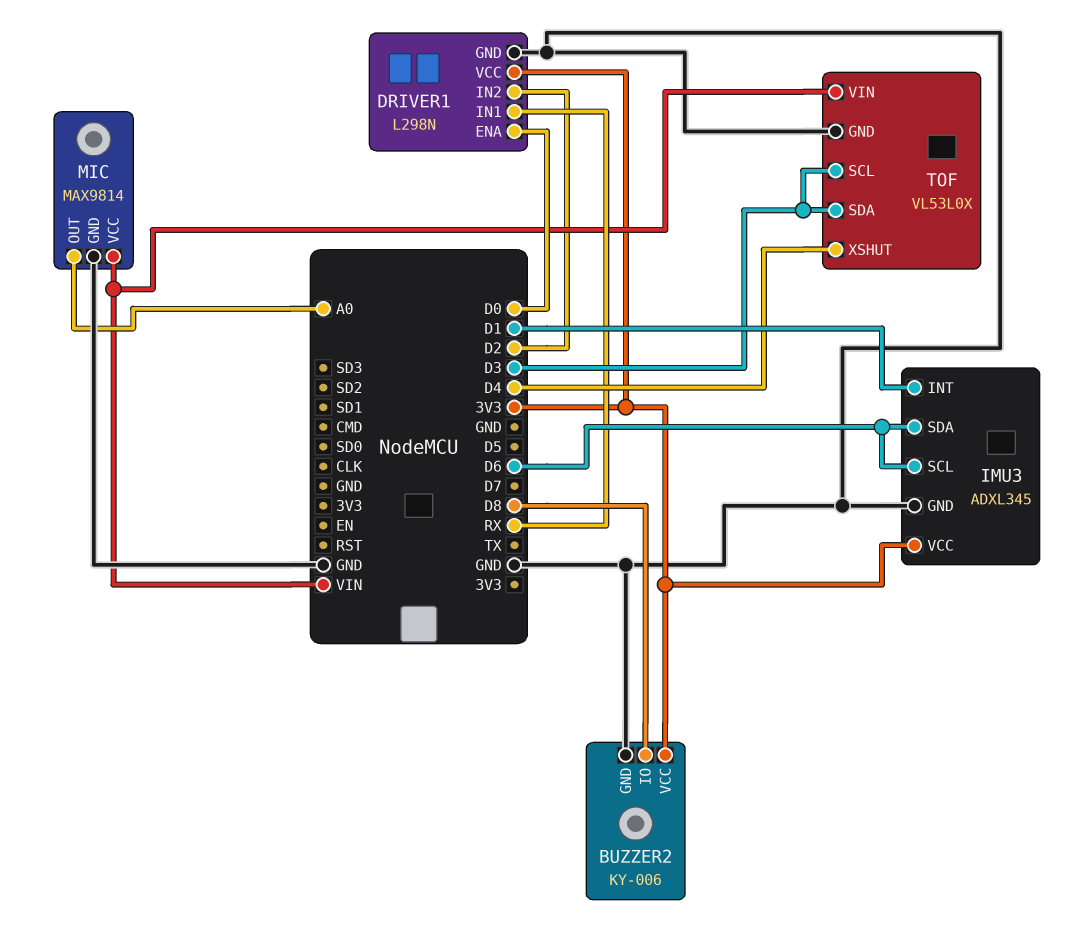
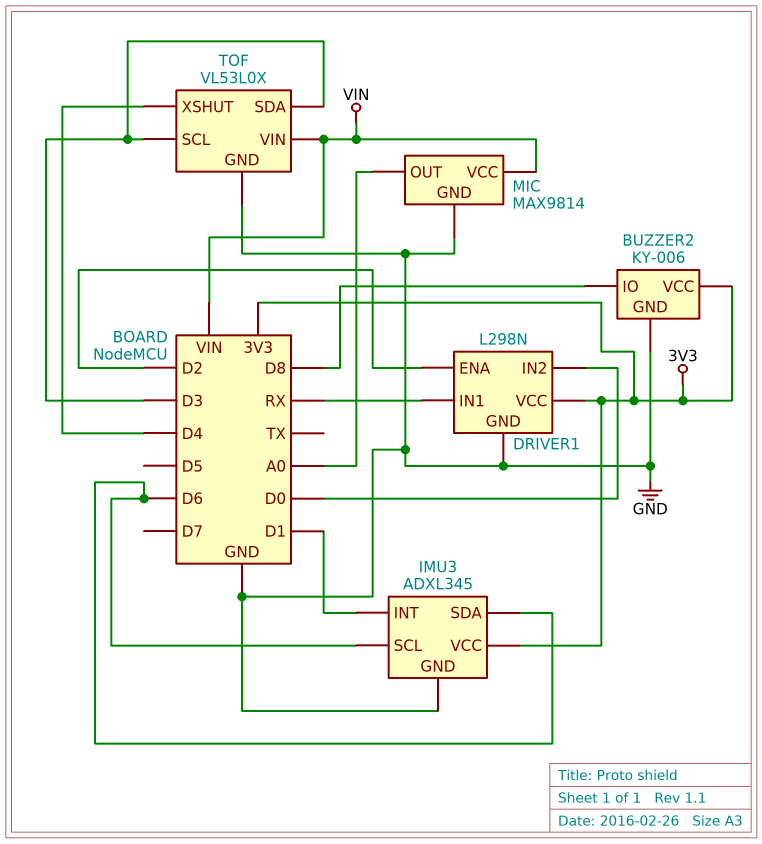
DRIVER1 pin ENA: D0 -> D2
DRIVER1 pin IN2: D2 -> D0

